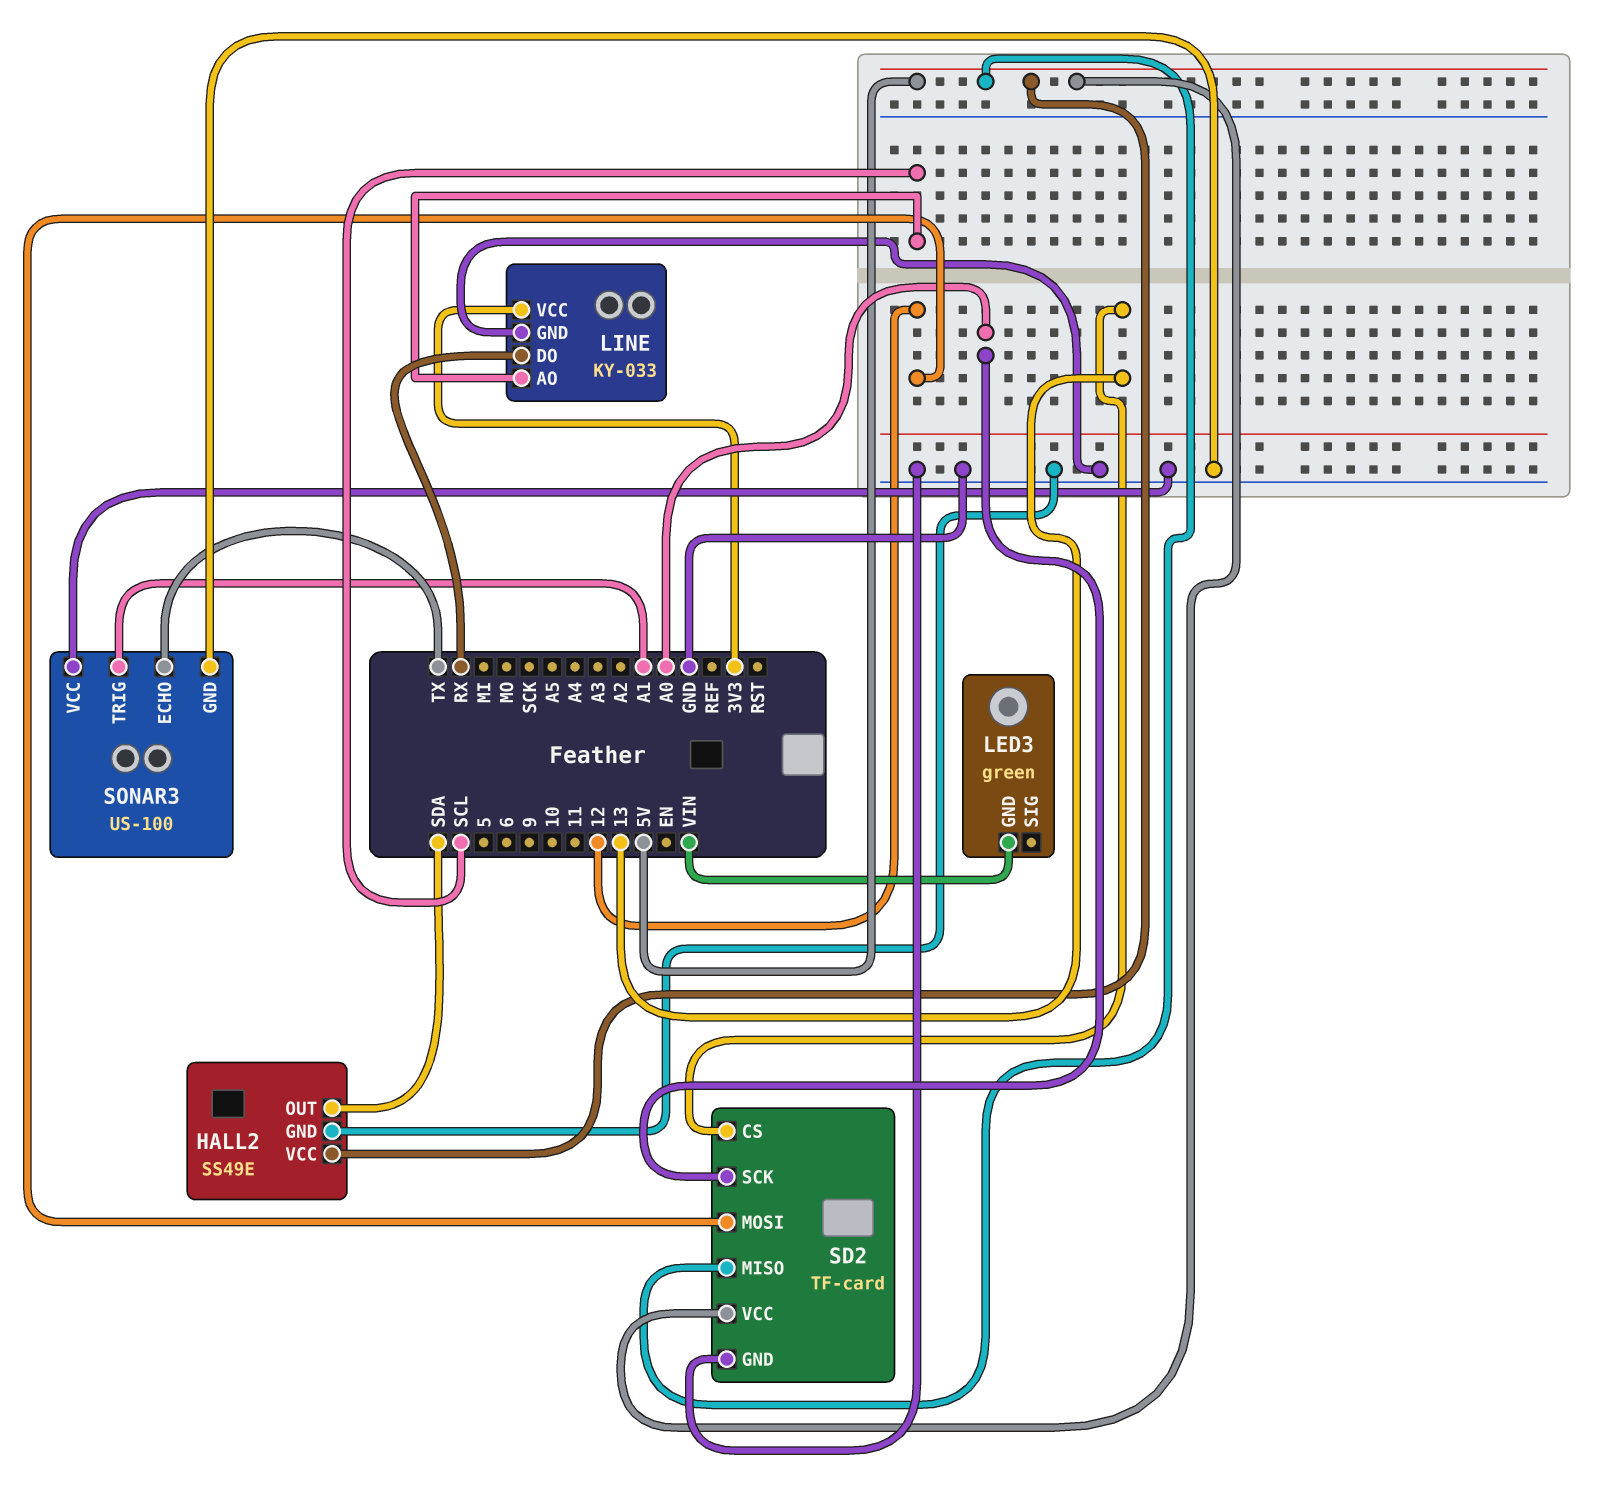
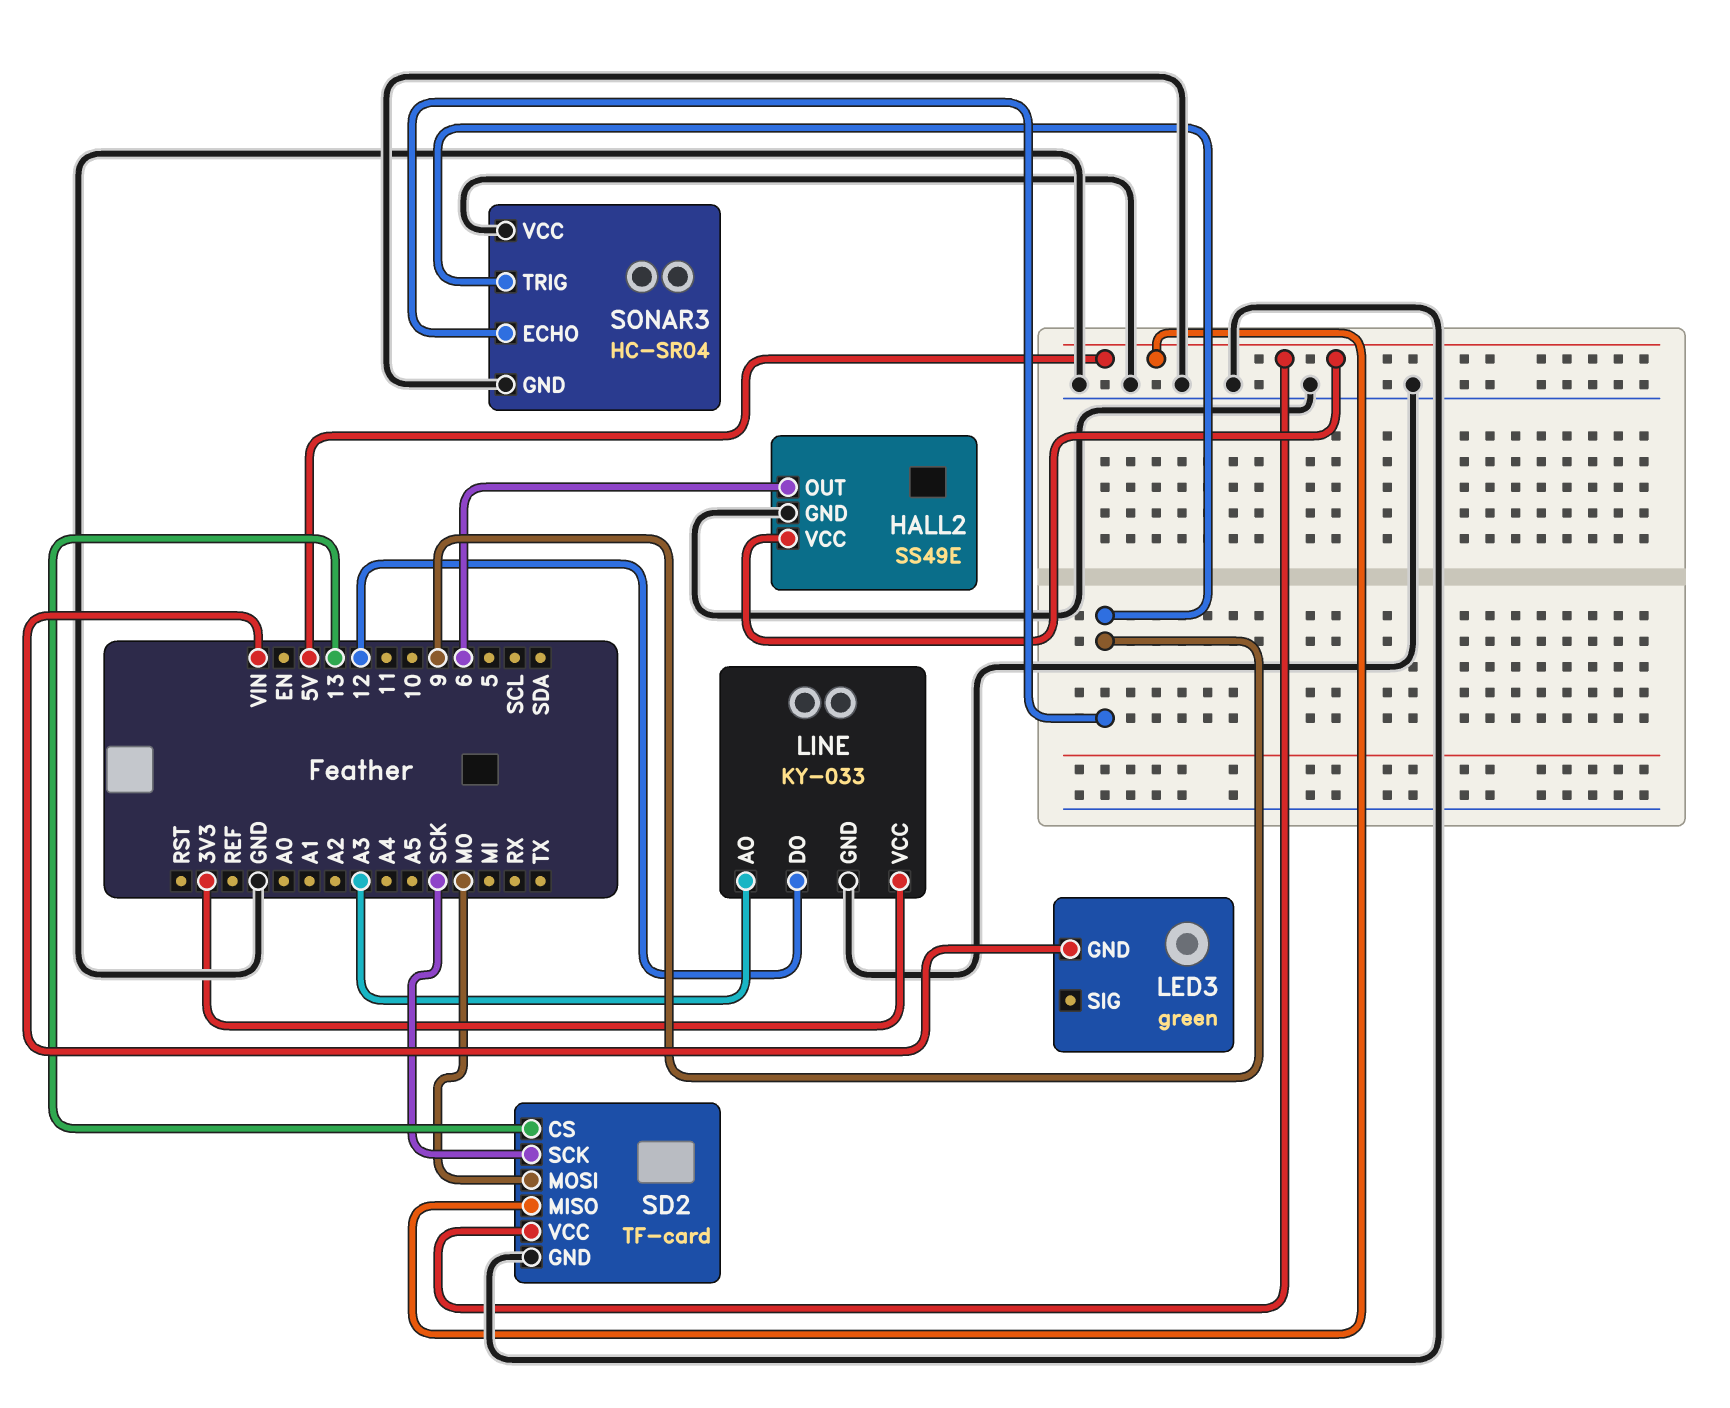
HALL2 pin OUT: SDA -> 6
LINE pin AO: SCL -> A3
LINE pin DO: RX -> 12
SD2 pin MOSI: 12 -> MO
SD2 pin SCK: A0 -> SCK
SONAR3: US-100 -> HC-SR04
SONAR3 pin ECHO: TX -> 9
SONAR3 pin TRIG: A1 -> 9

